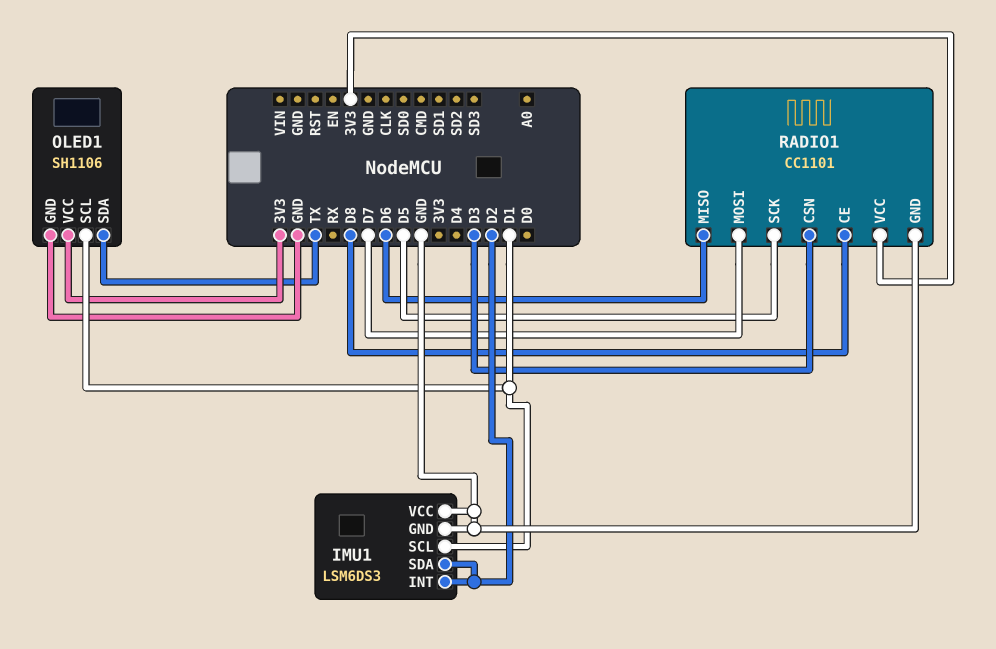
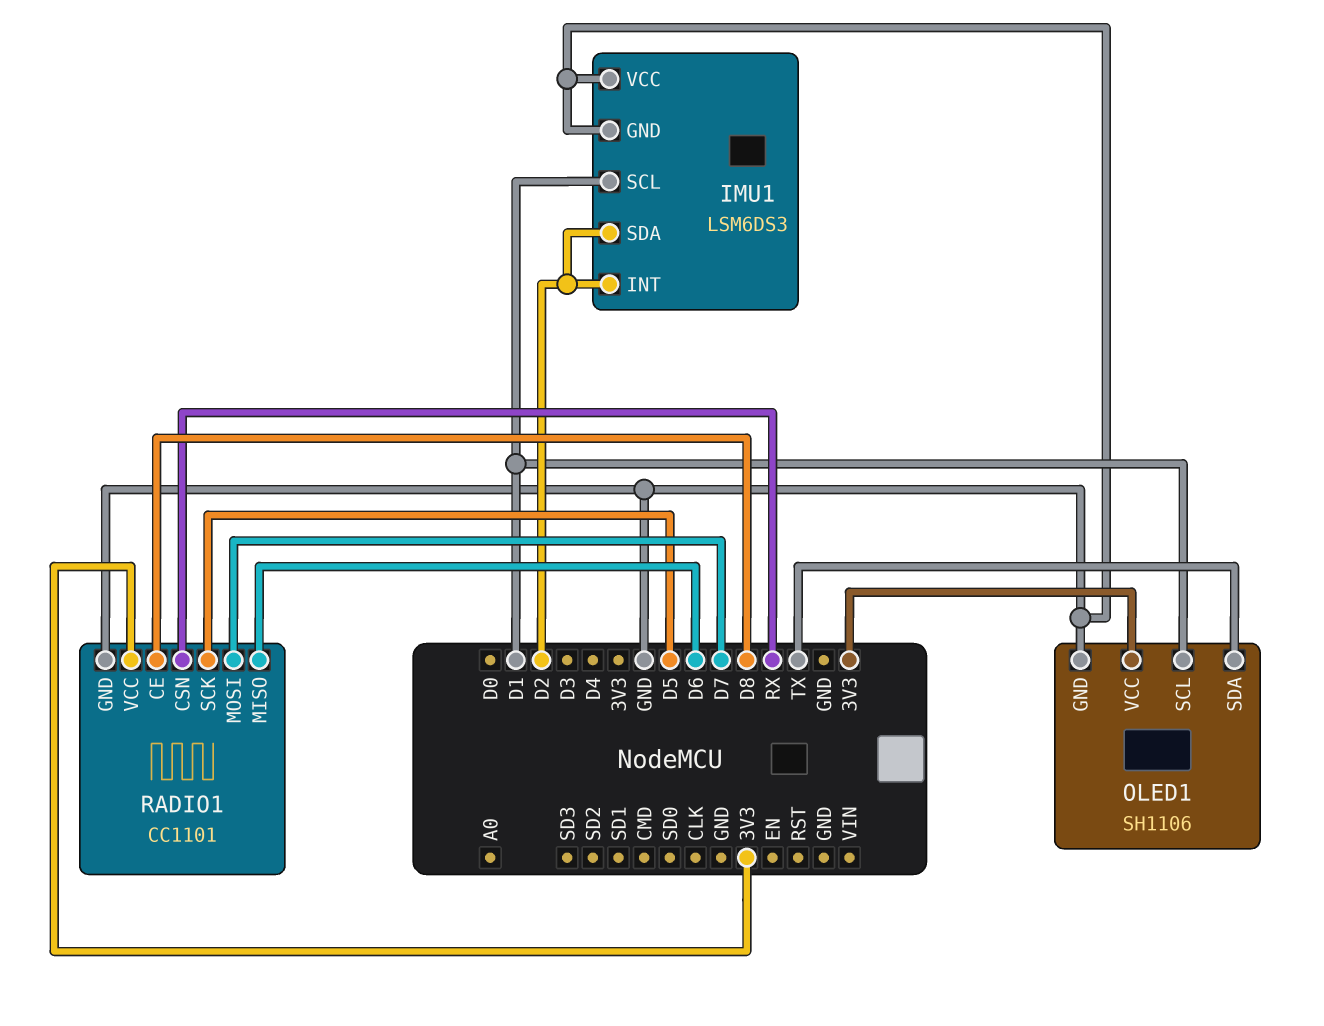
RADIO1 pin CSN: D3 -> RX

